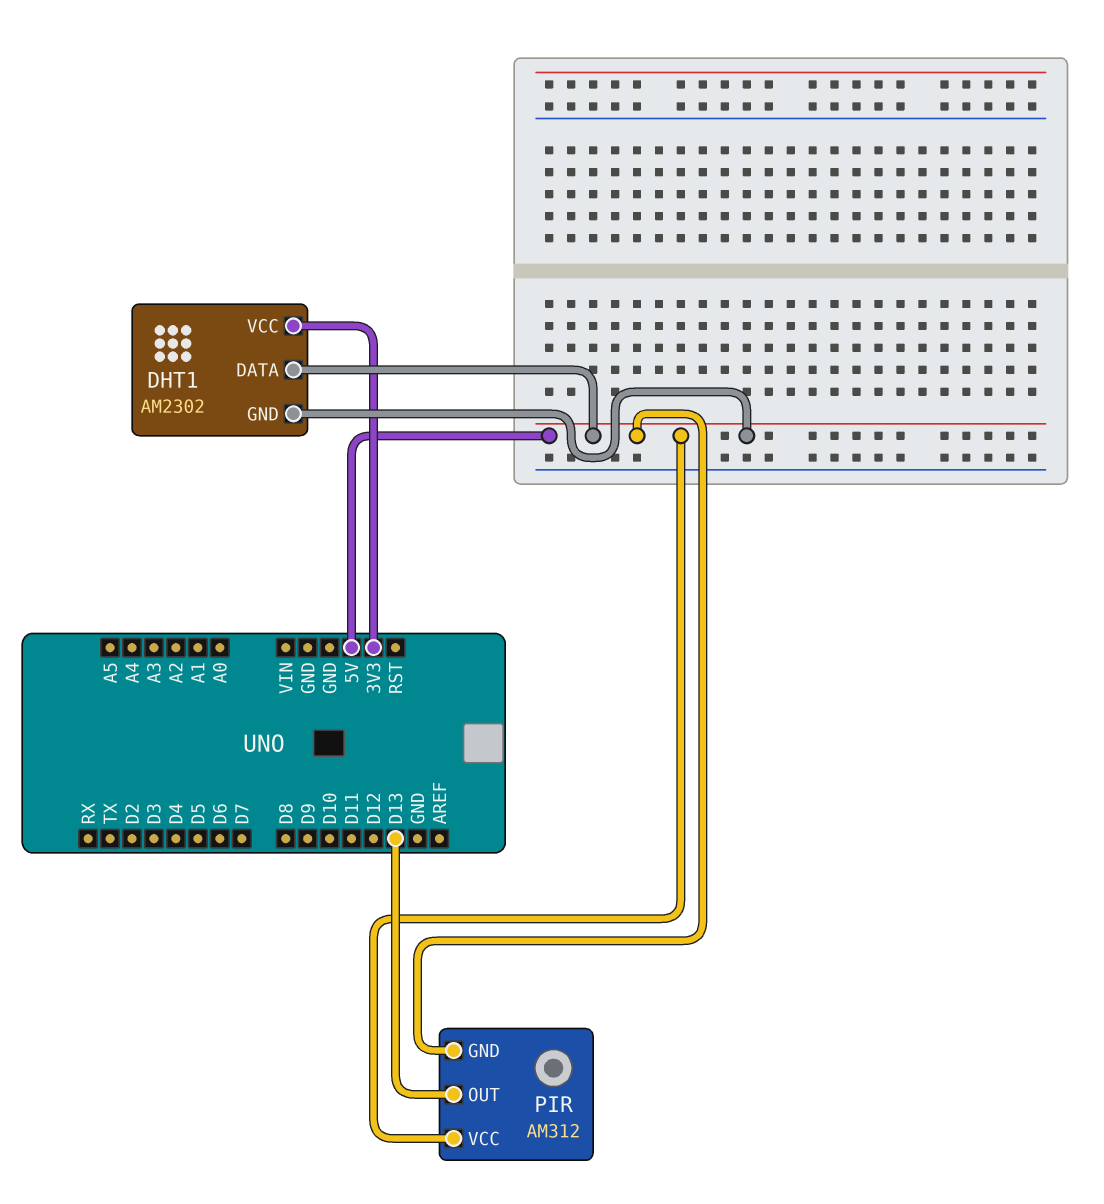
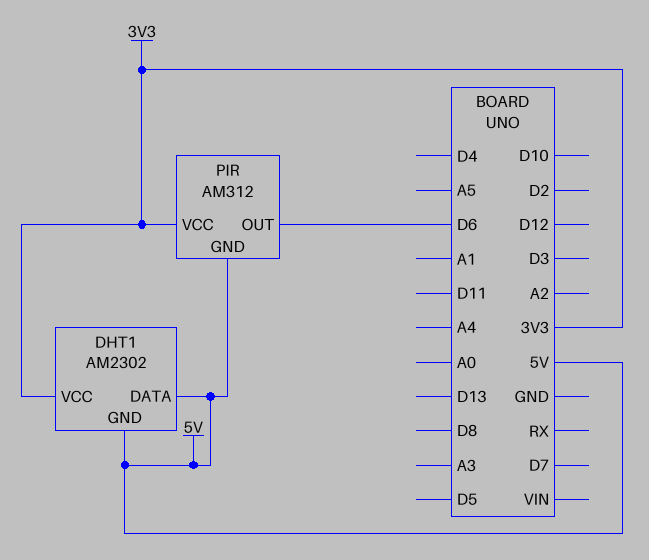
PIR pin OUT: D13 -> D6
PIR pin VCC: 5V -> 3V3

